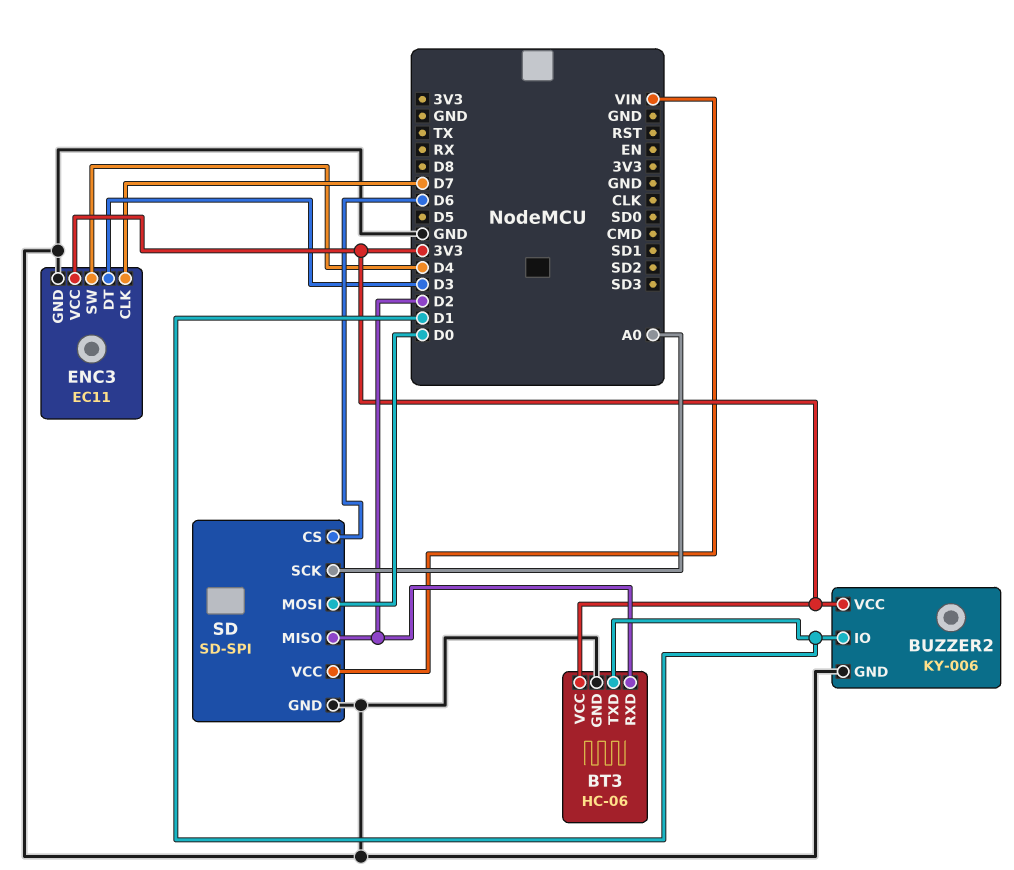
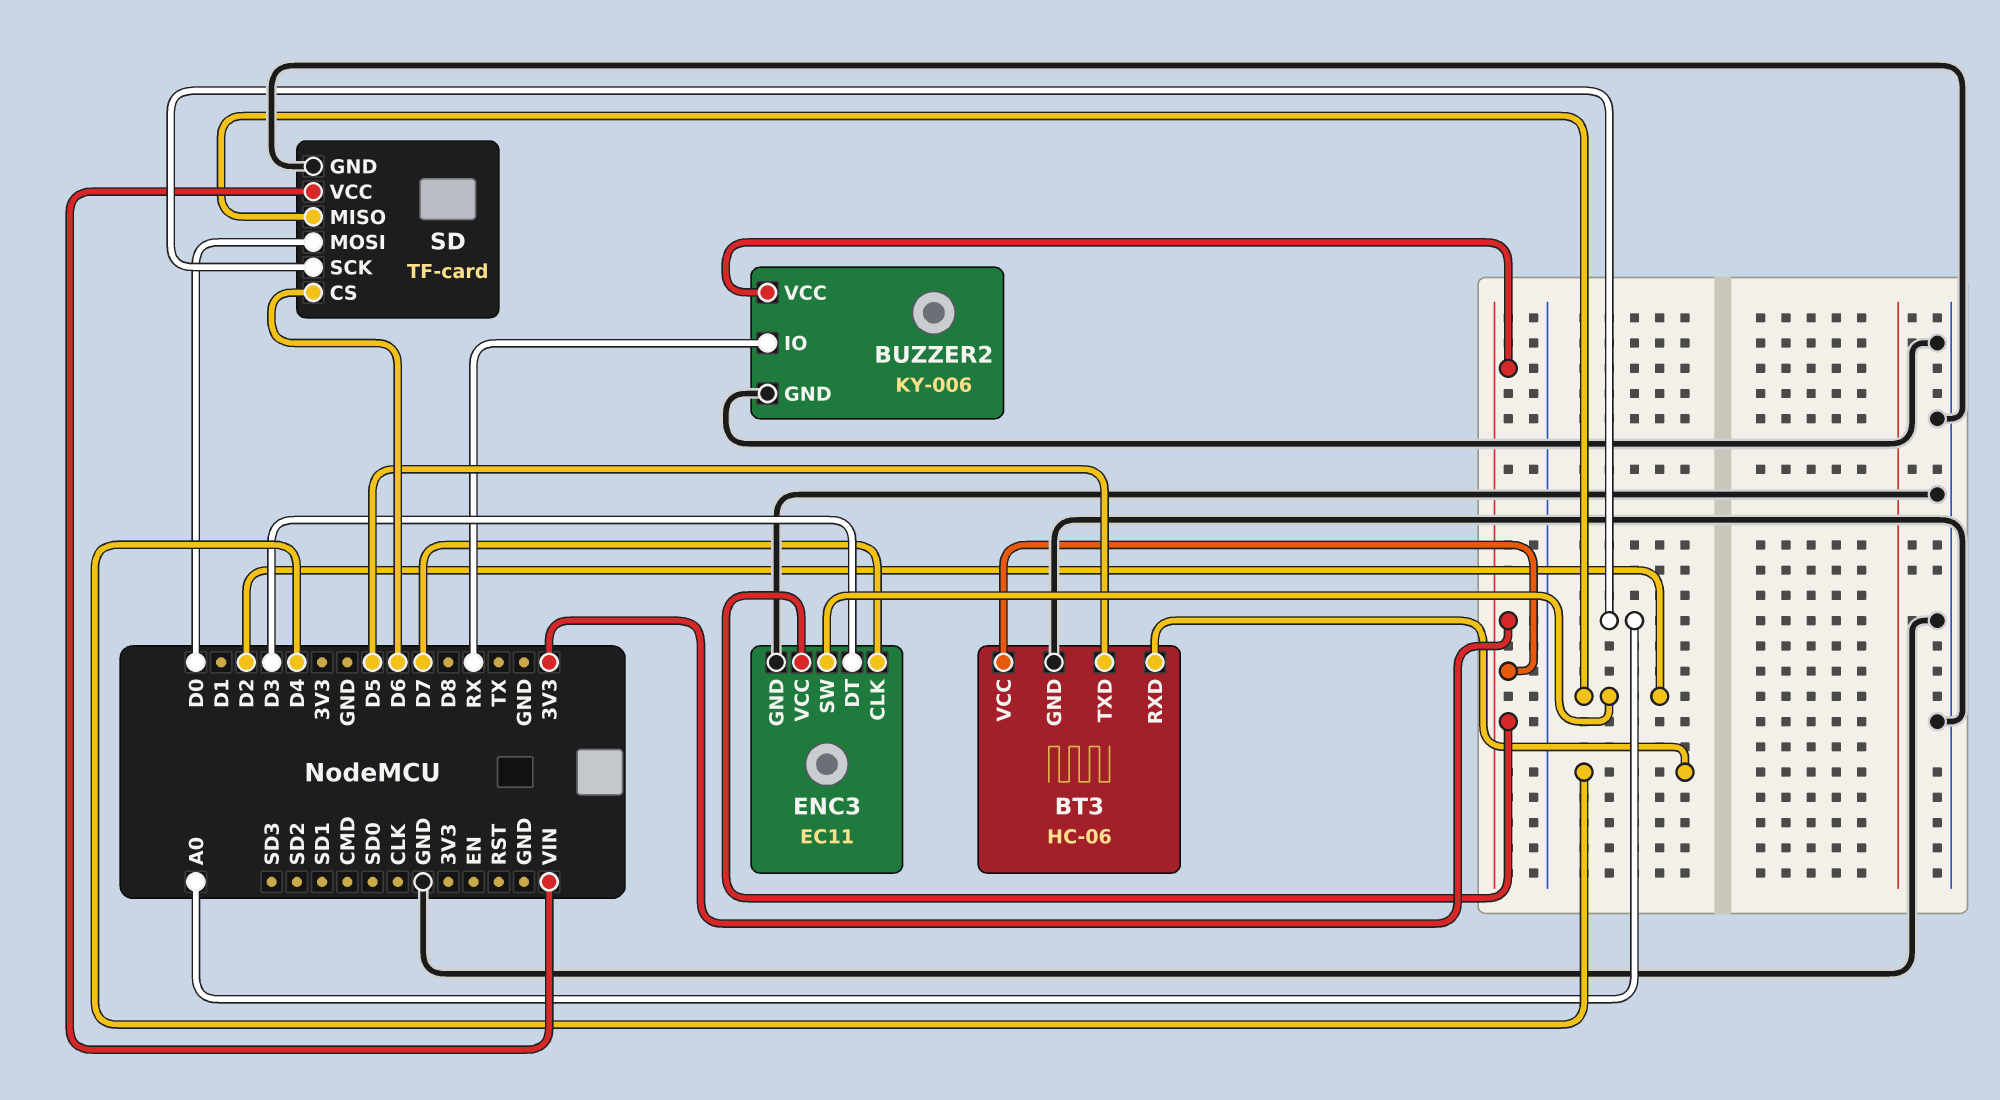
BT3 pin RXD: D2 -> D4
BT3 pin TXD: D1 -> D5
BUZZER2 pin IO: D1 -> RX
ENC3 pin SW: D4 -> D2
SD: SD-SPI -> TF-card

